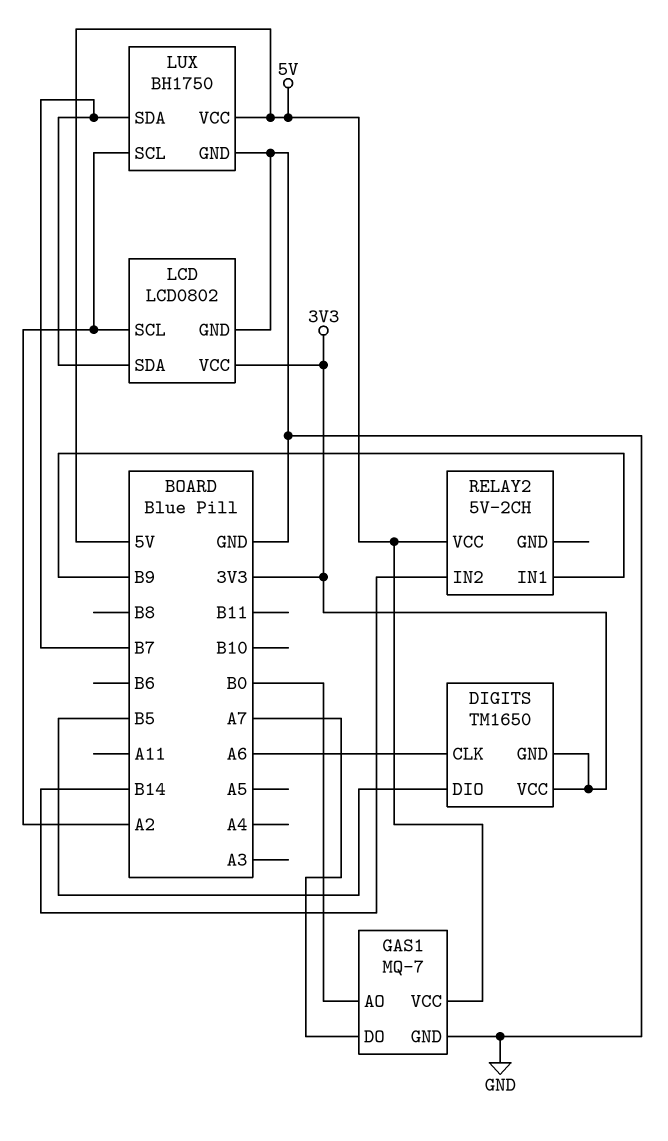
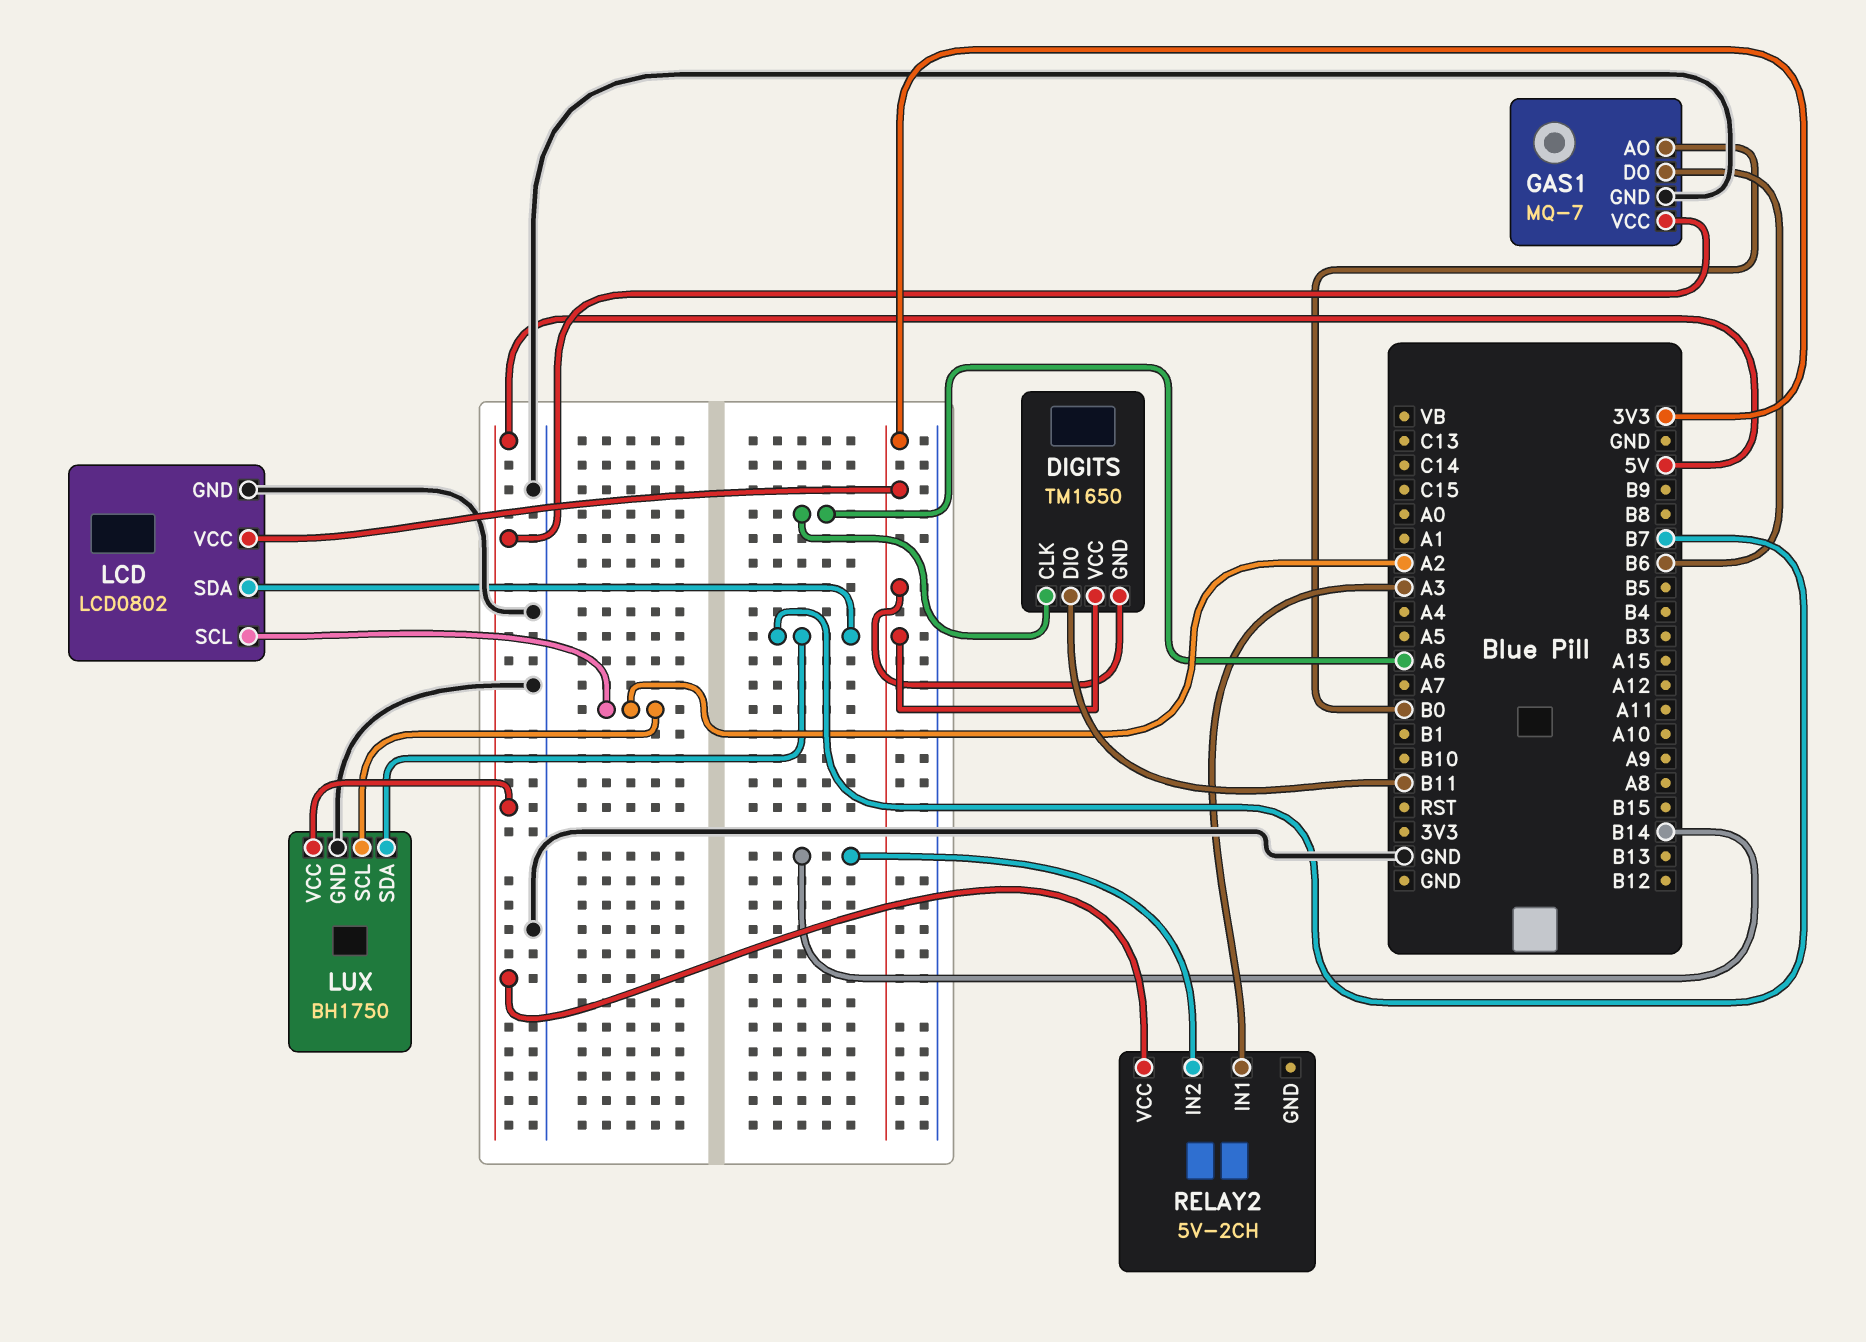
DIGITS pin DIO: B5 -> B11
GAS1 pin DO: A7 -> B6
RELAY2 pin IN1: B9 -> A3

